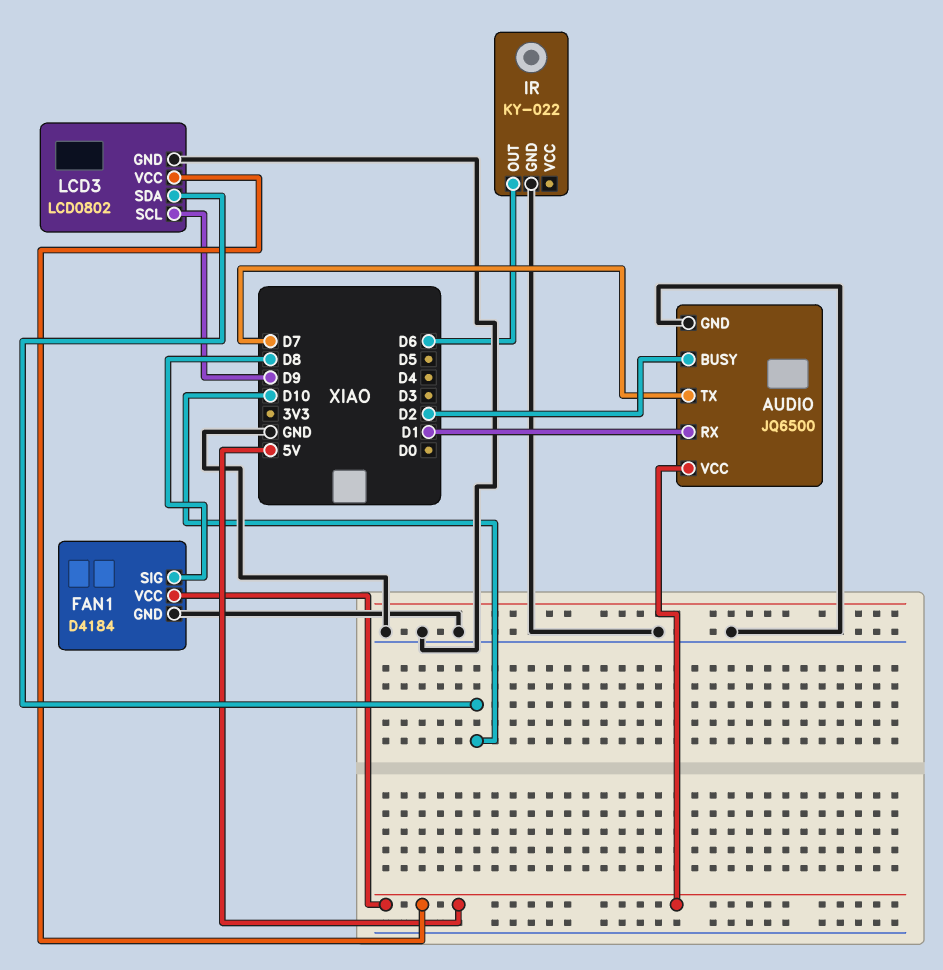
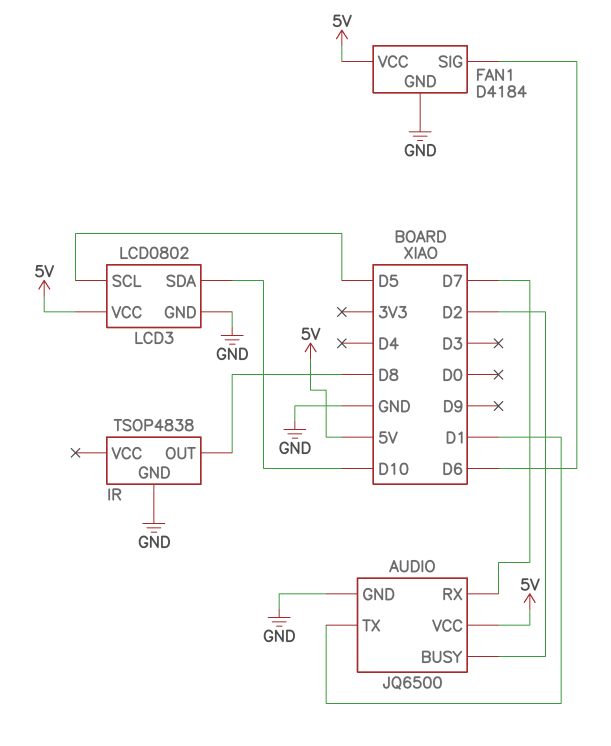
AUDIO pin RX: D1 -> D7
AUDIO pin TX: D7 -> D1
FAN1 pin SIG: D8 -> D6
IR: KY-022 -> TSOP4838
IR pin OUT: D6 -> D8
LCD3 pin SCL: D9 -> D5

